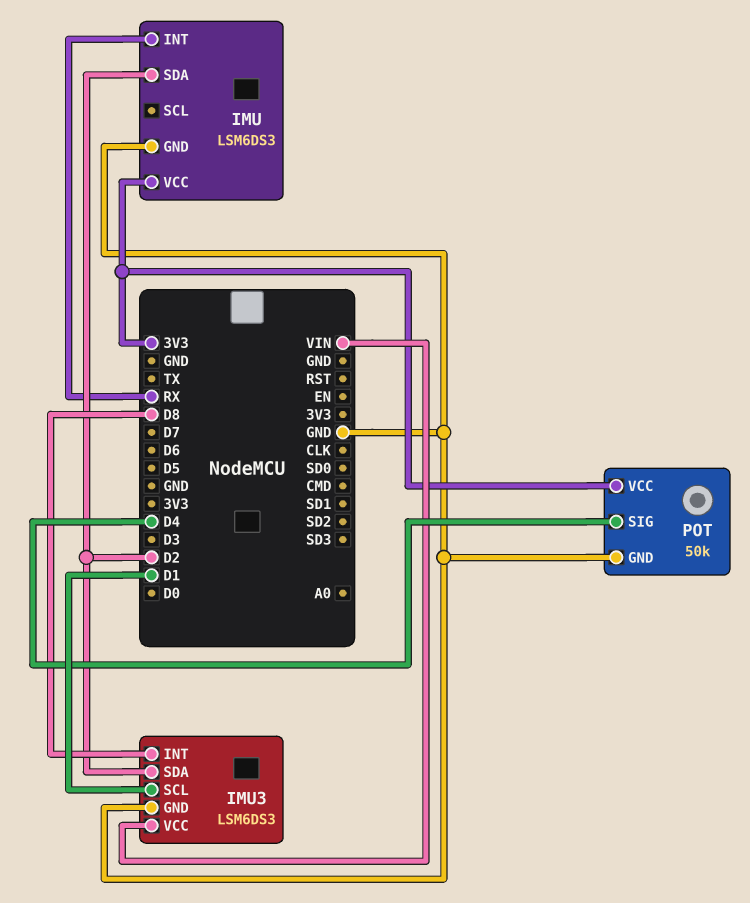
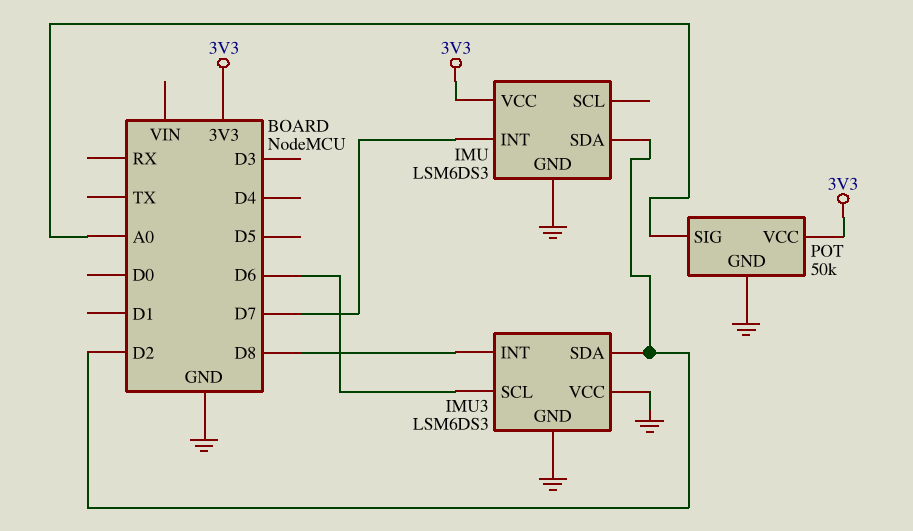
IMU pin INT: RX -> D7
IMU3 pin SCL: D1 -> D6
IMU3 pin VCC: VIN -> GND
POT pin SIG: D4 -> A0

